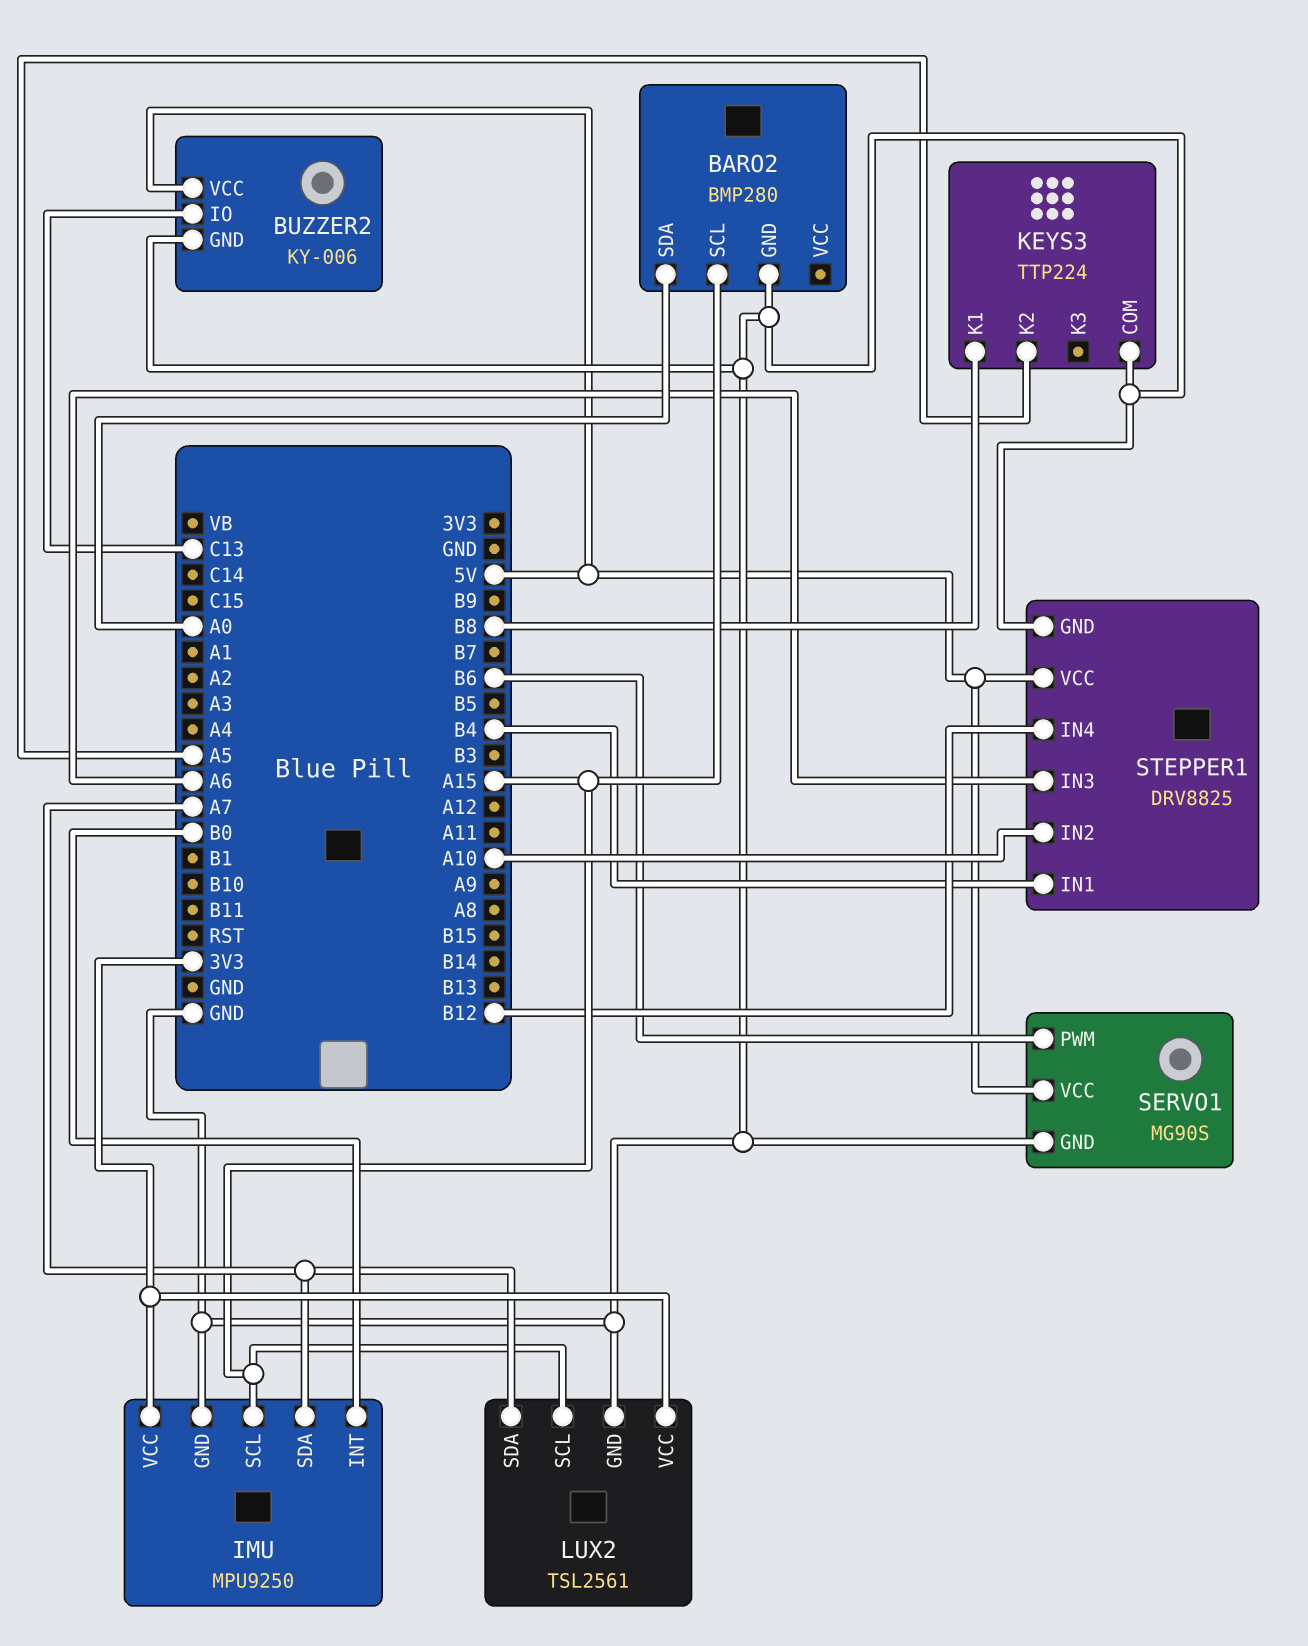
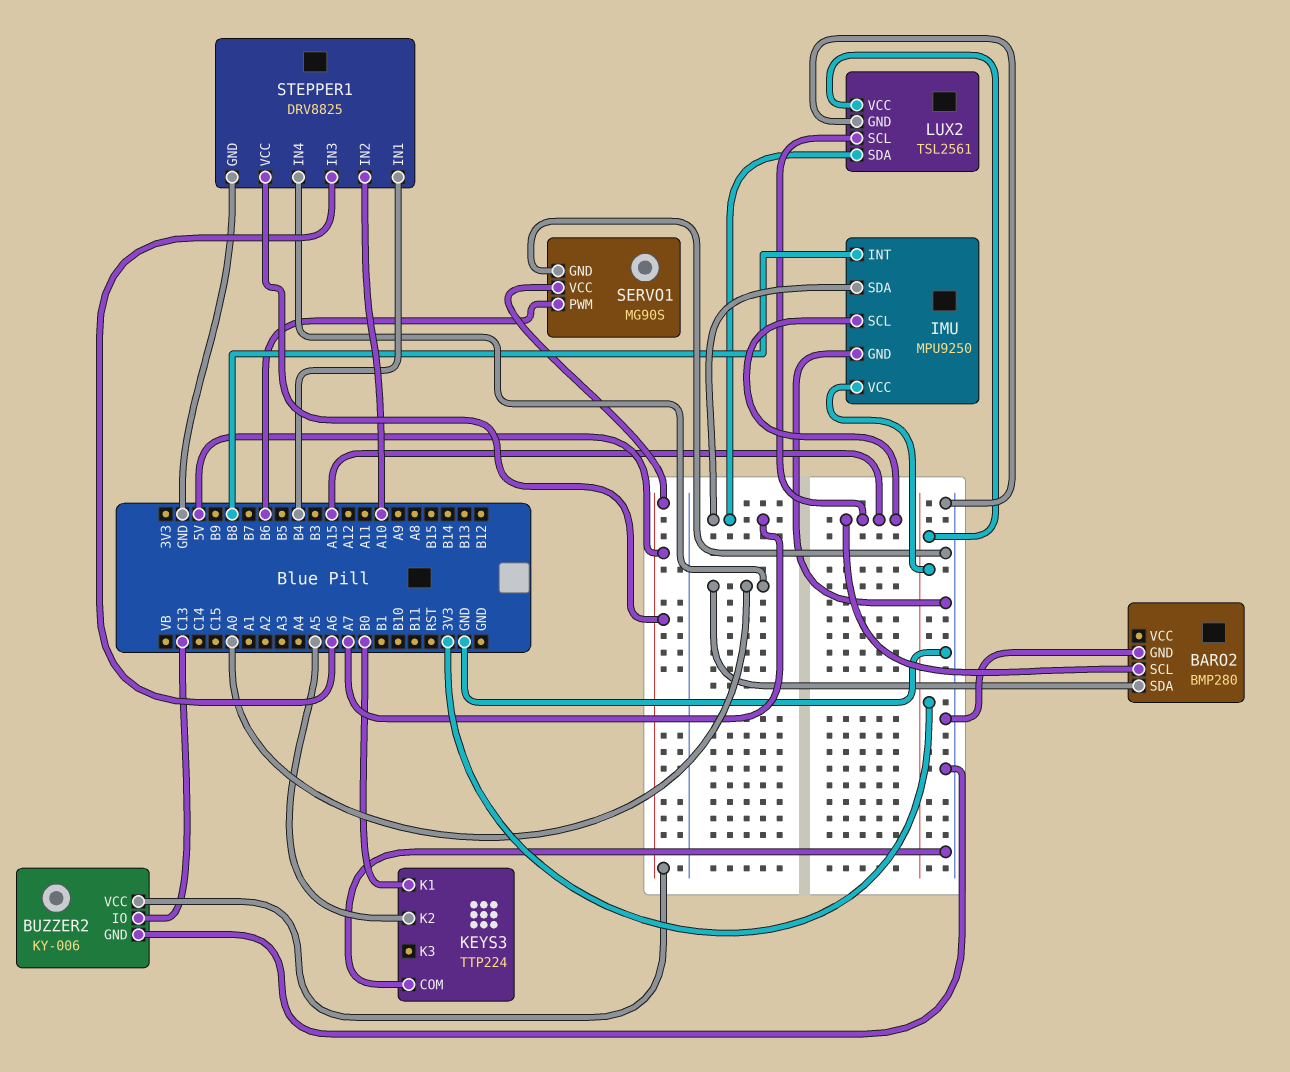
IMU pin INT: B0 -> B8
KEYS3 pin K1: B8 -> B0
STEPPER1 pin IN4: B12 -> A0

